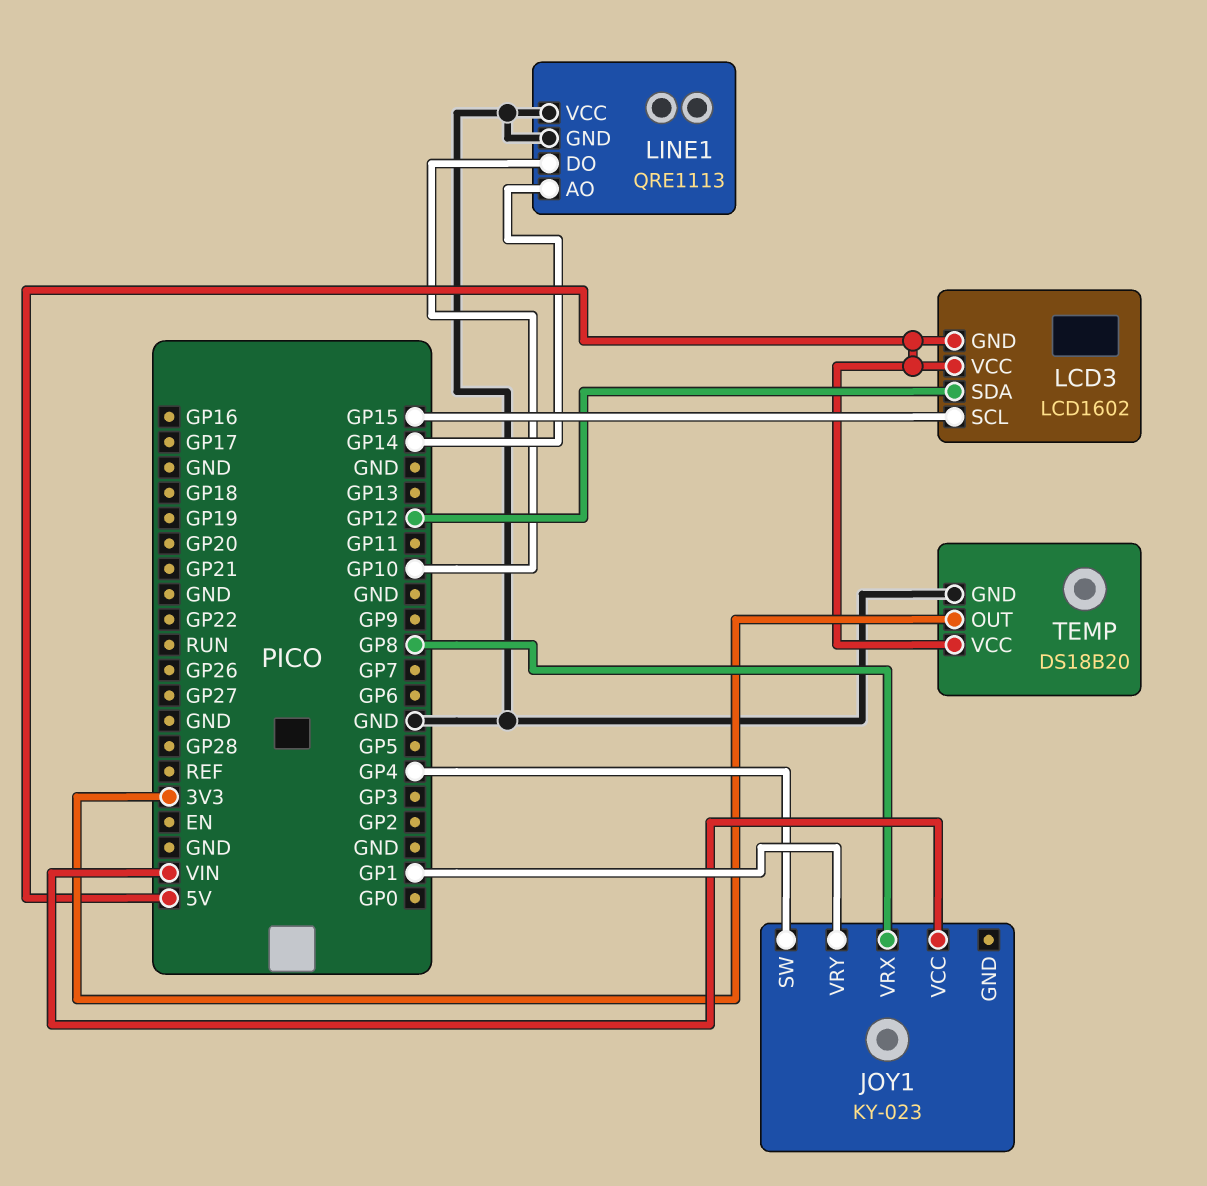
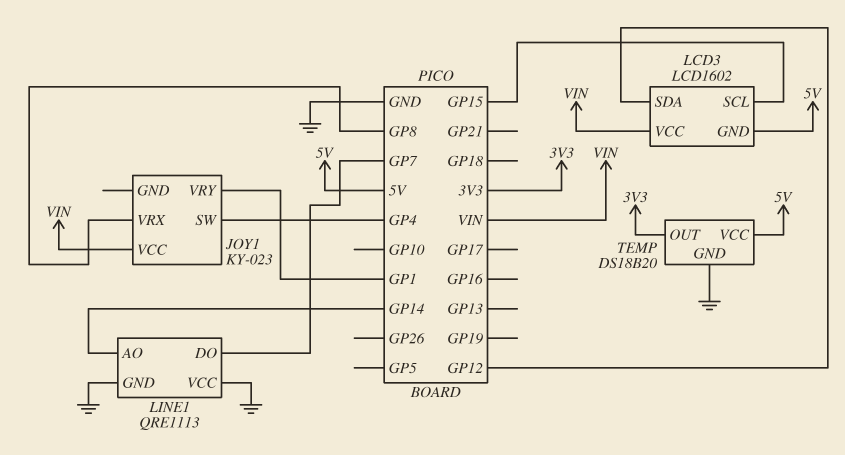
LCD3 pin VCC: 5V -> VIN
LINE1 pin DO: GP10 -> GP7

